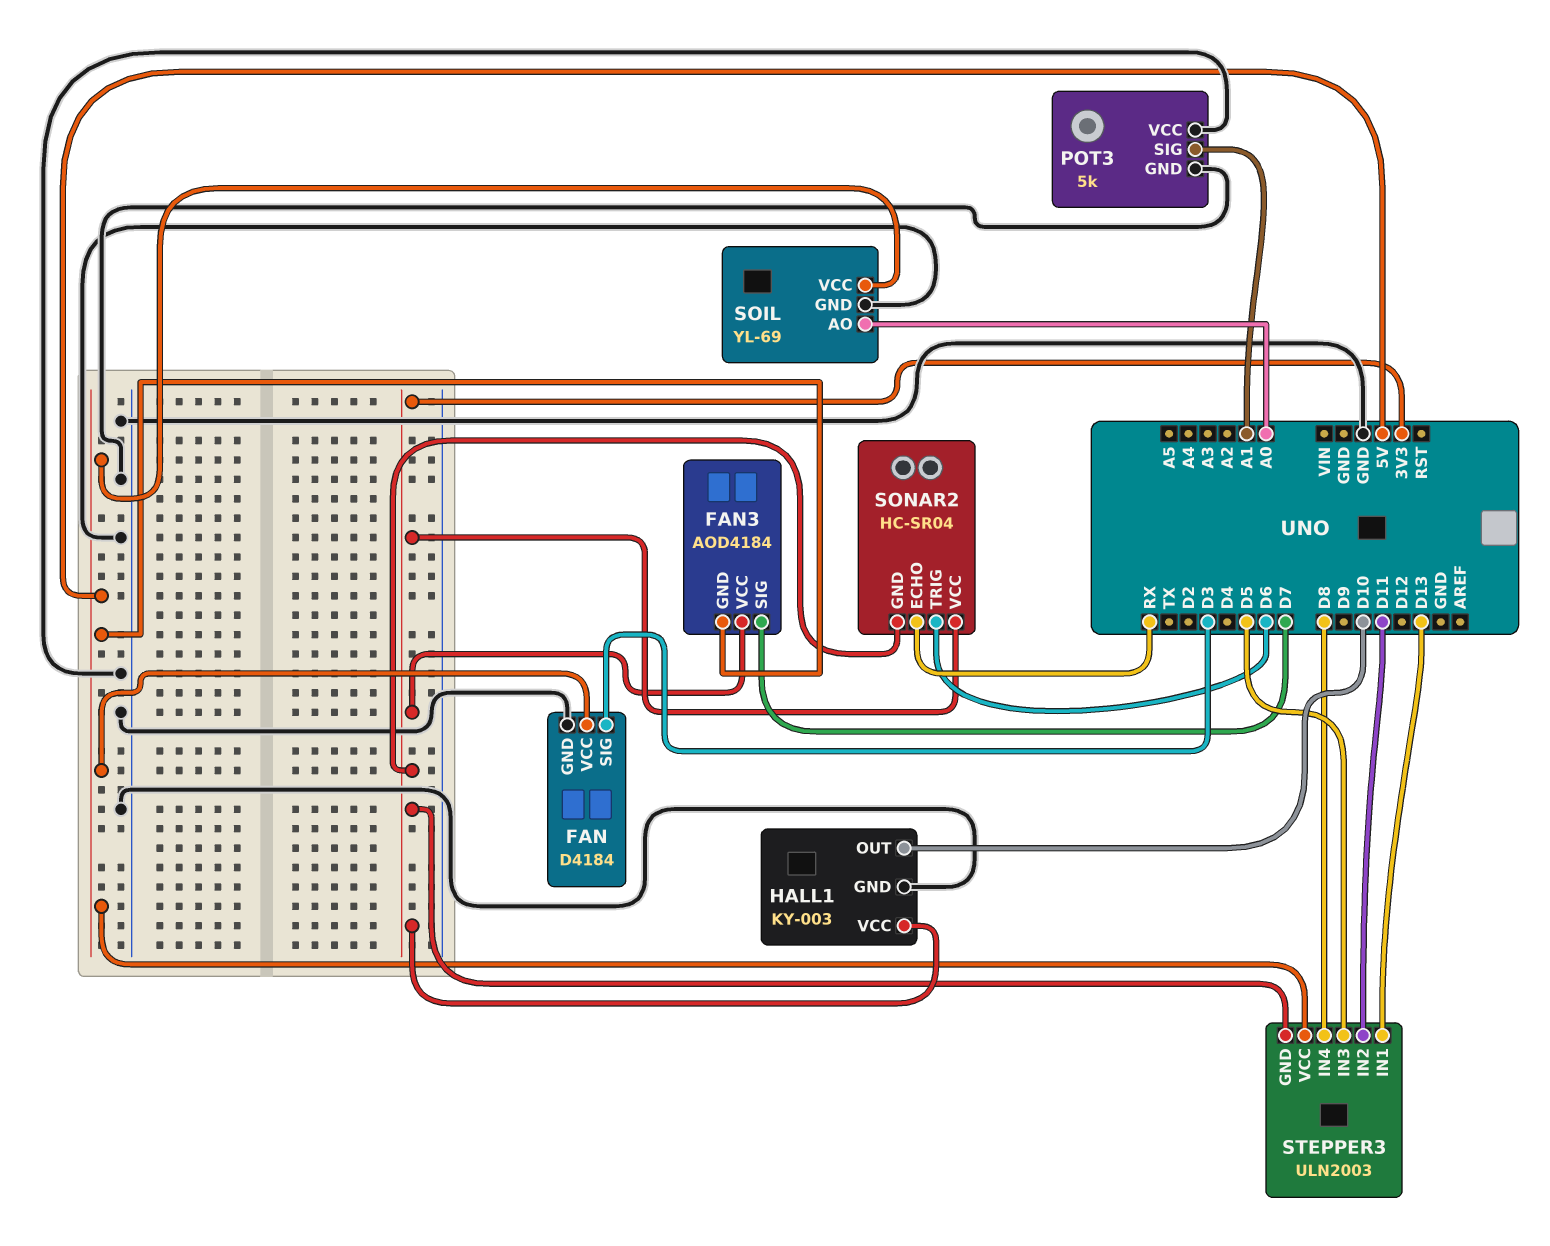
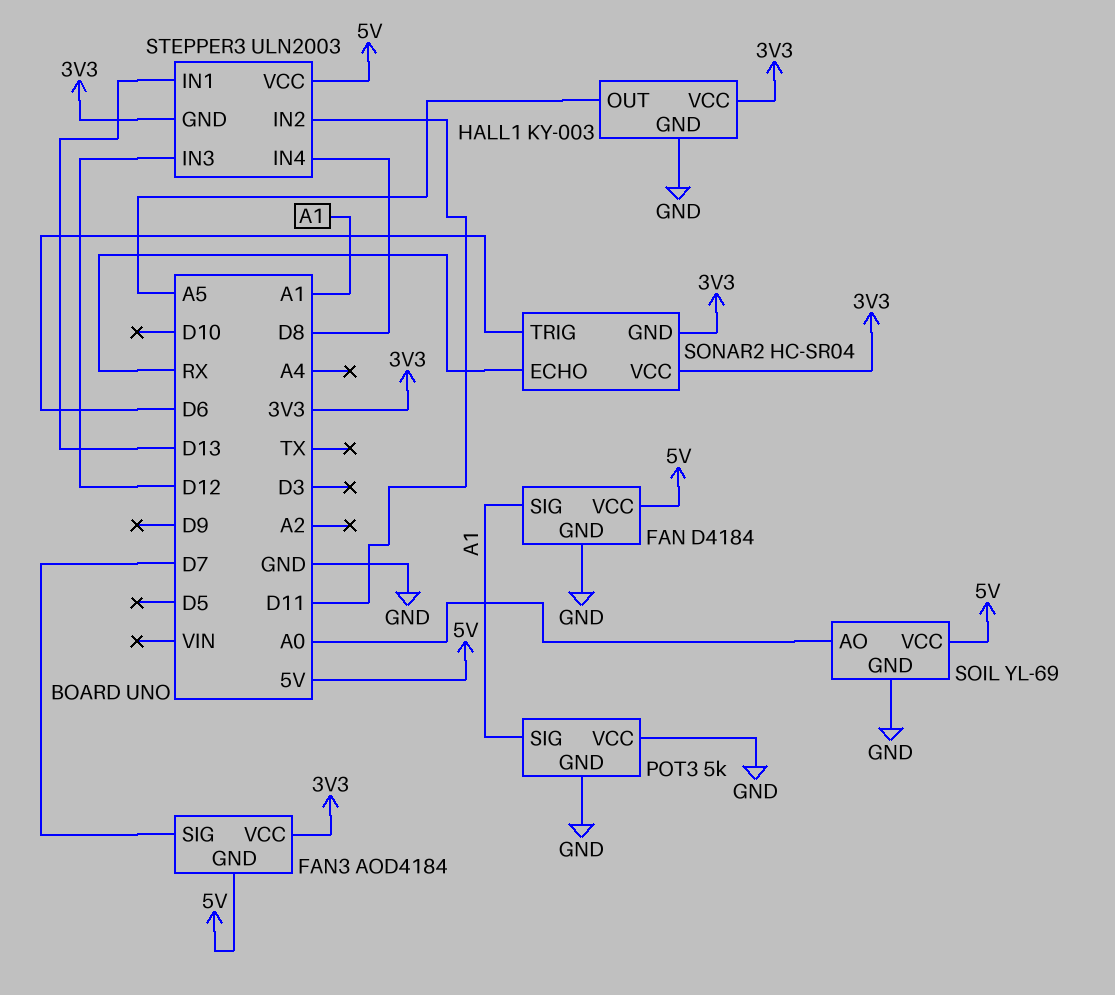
FAN pin SIG: D3 -> A1
HALL1 pin OUT: D10 -> A5
STEPPER3 pin IN3: D5 -> D12

